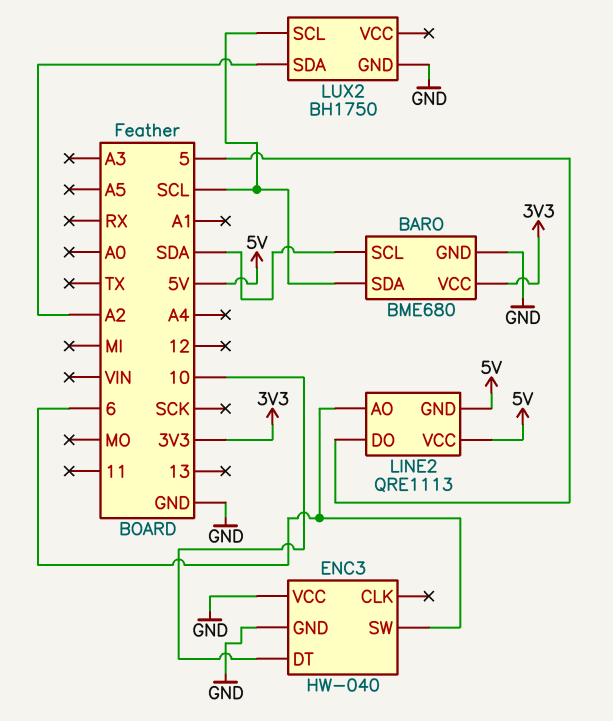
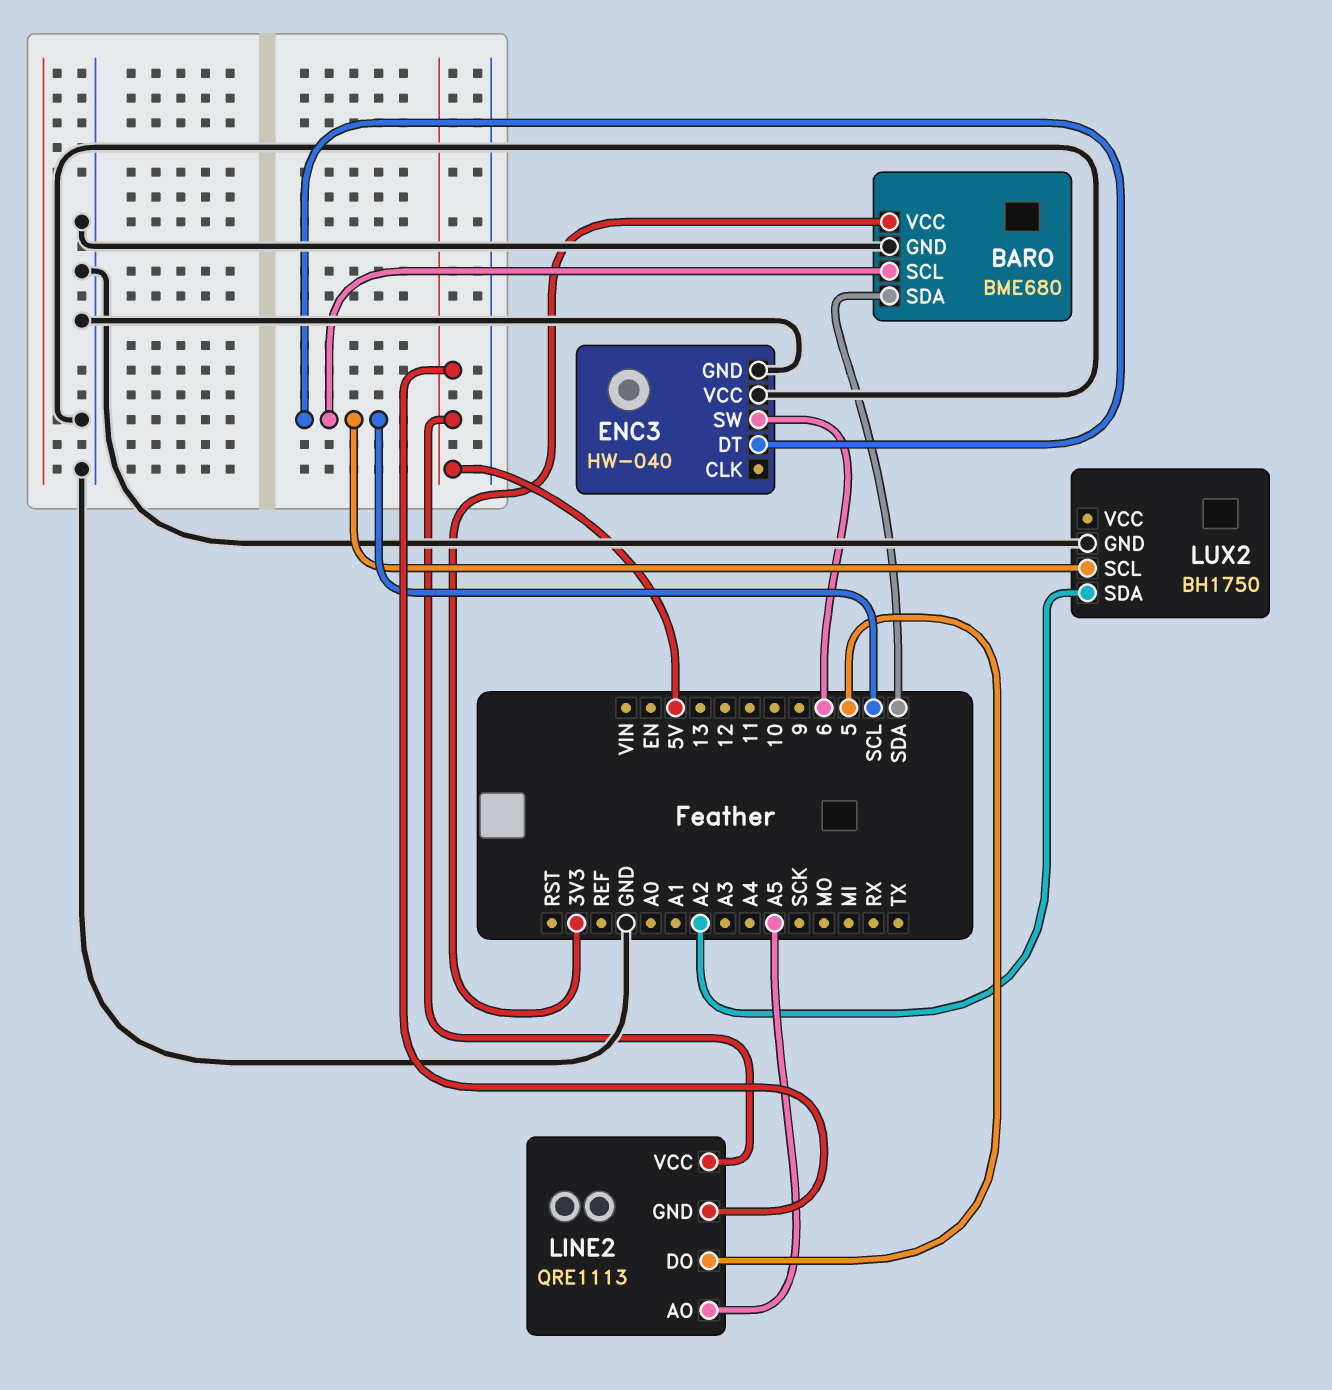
BARO pin SCL: SDA -> SCL
BARO pin SDA: SCL -> SDA
ENC3 pin DT: 10 -> SCL
LINE2 pin AO: 6 -> A5

